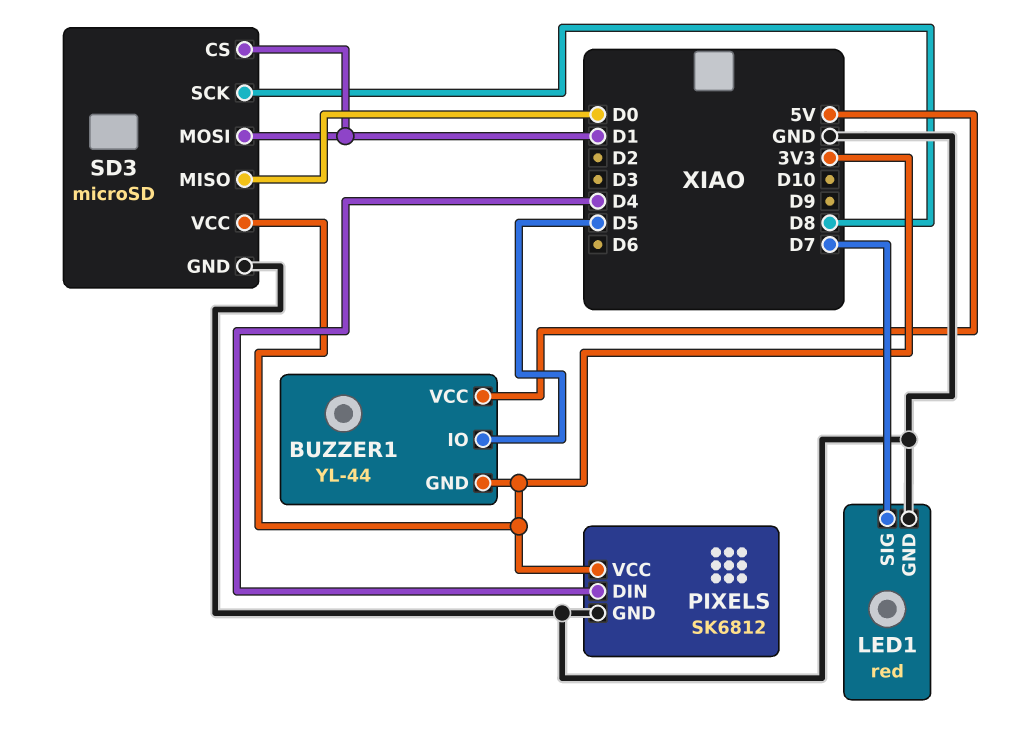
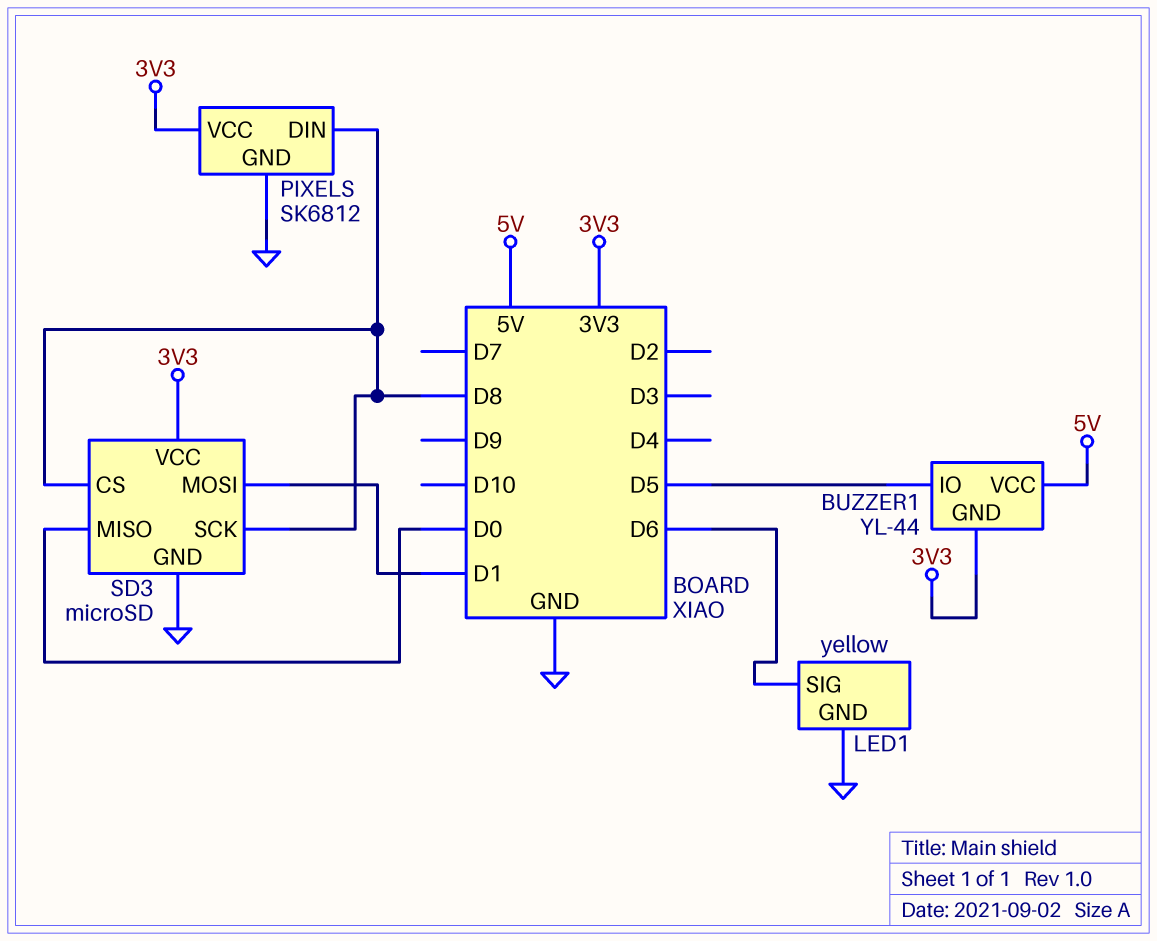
LED1: red -> yellow
LED1 pin SIG: D7 -> D6
PIXELS pin DIN: D4 -> D8
SD3 pin CS: D1 -> D8

